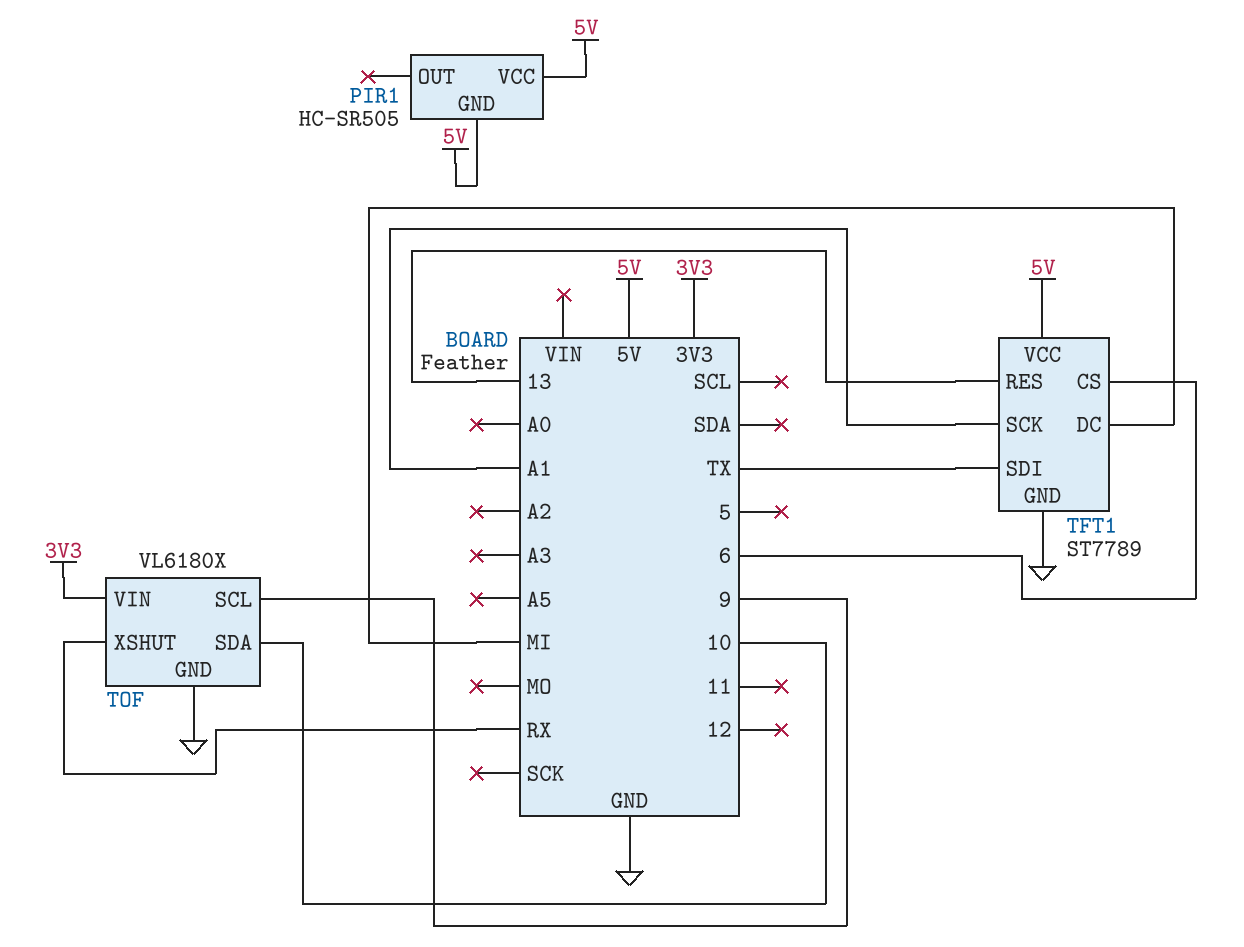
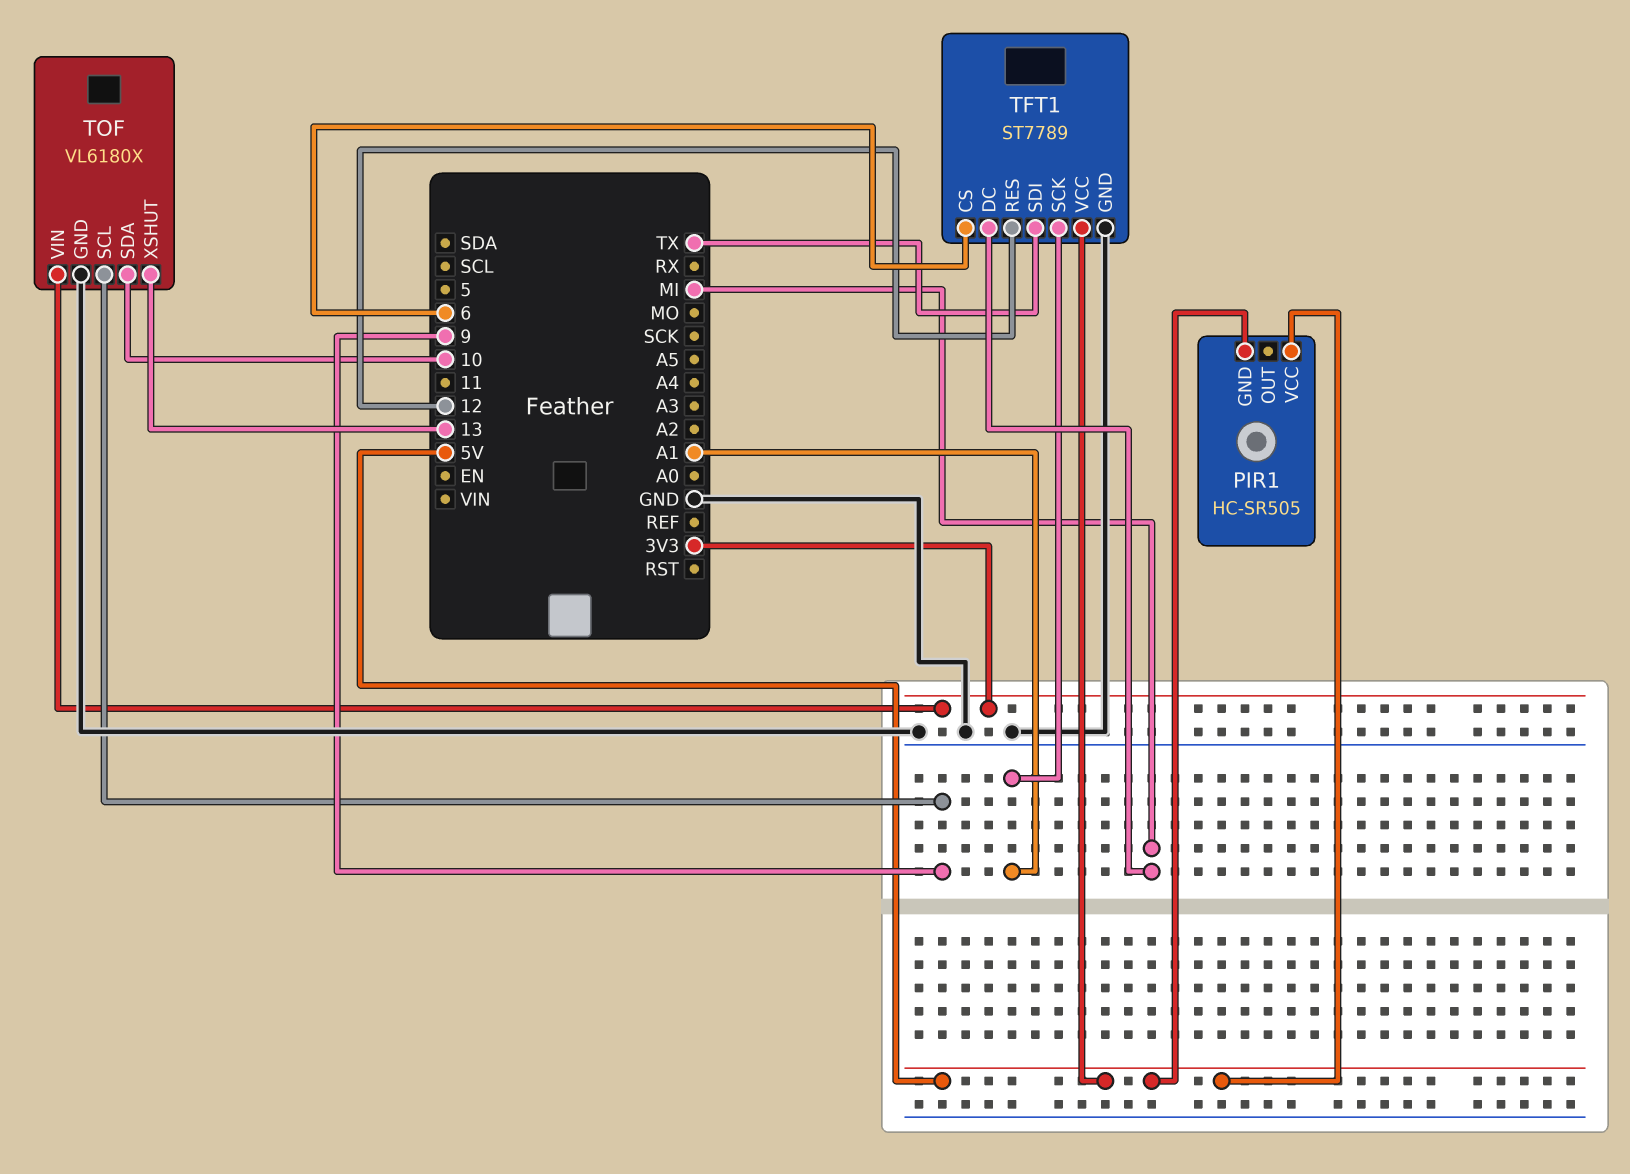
TFT1 pin RES: 13 -> 12
TOF pin XSHUT: RX -> 13

